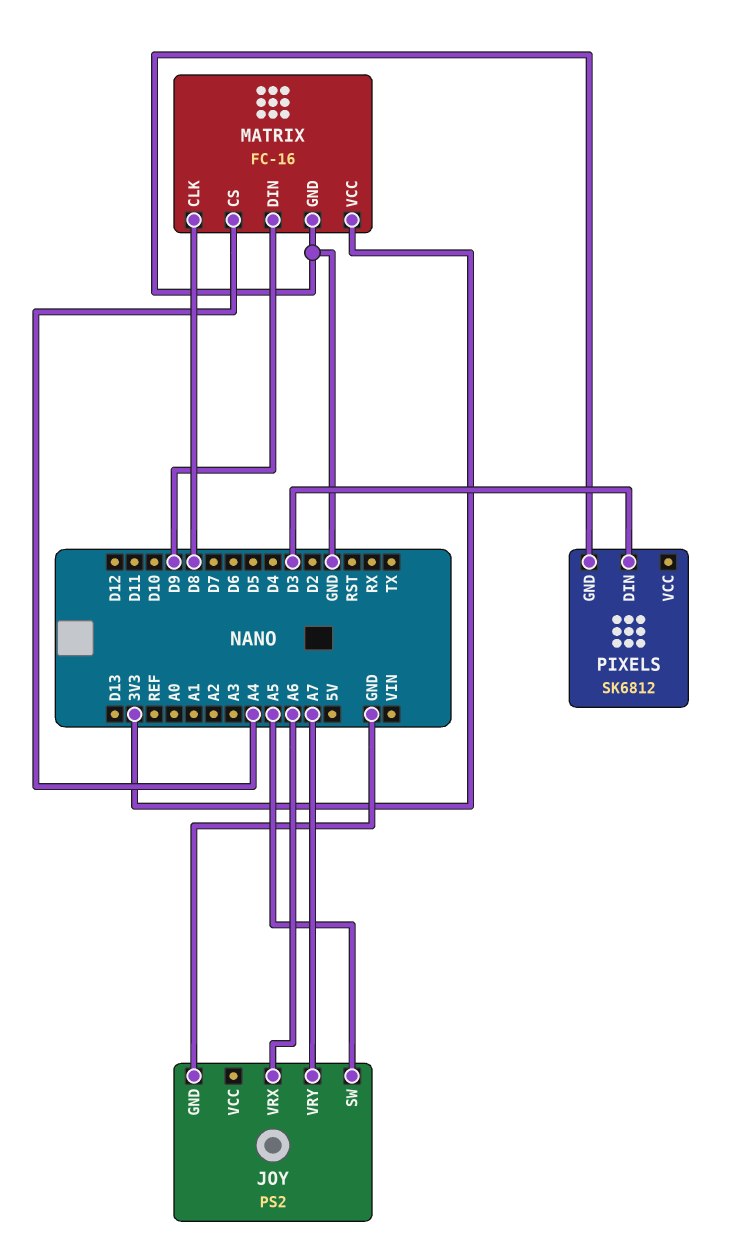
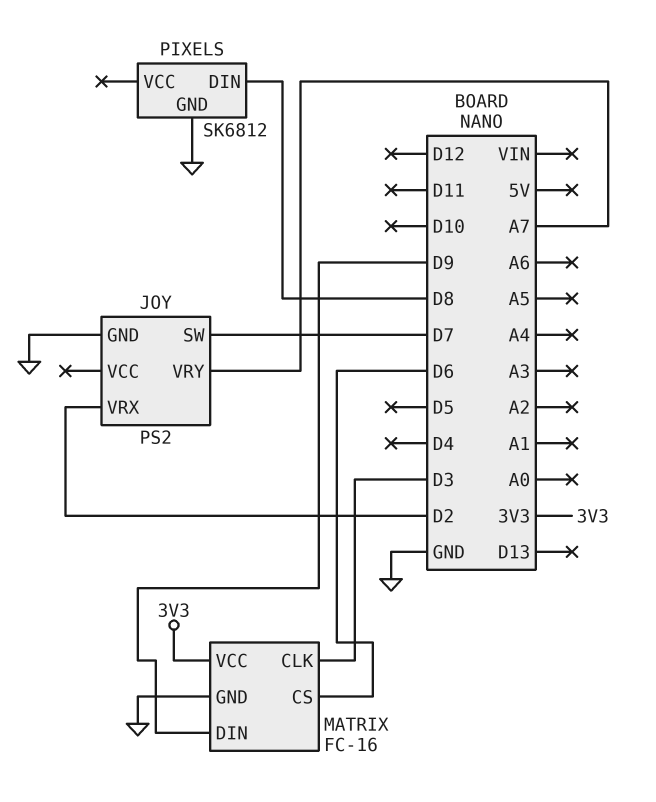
JOY pin SW: A5 -> D7
JOY pin VRX: A6 -> D2
MATRIX pin CLK: D8 -> D3
MATRIX pin CS: A4 -> D6
PIXELS pin DIN: D3 -> D8

